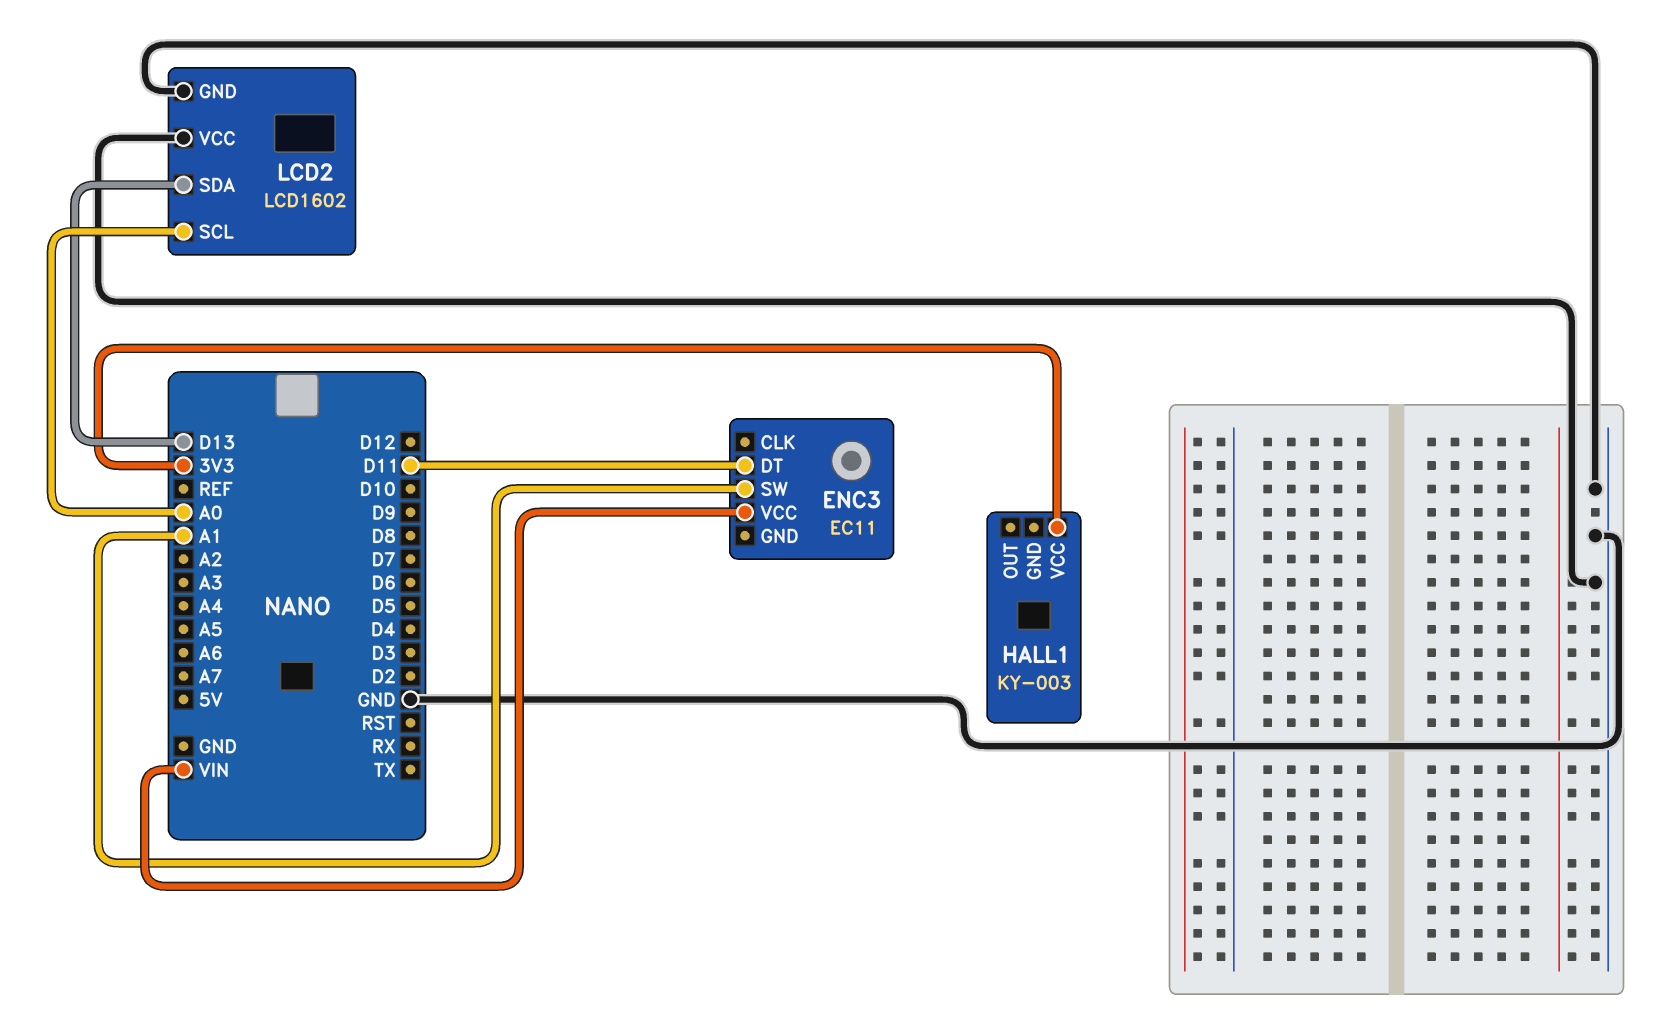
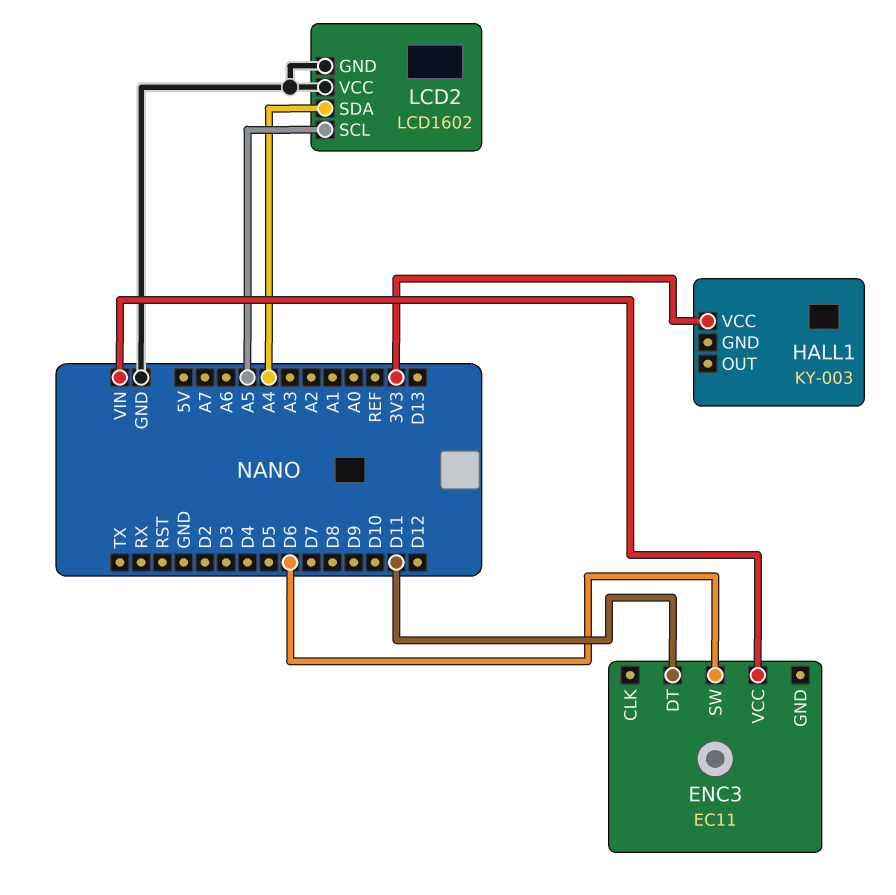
ENC3 pin SW: A1 -> D6
LCD2 pin SCL: A0 -> A5
LCD2 pin SDA: D13 -> A4

